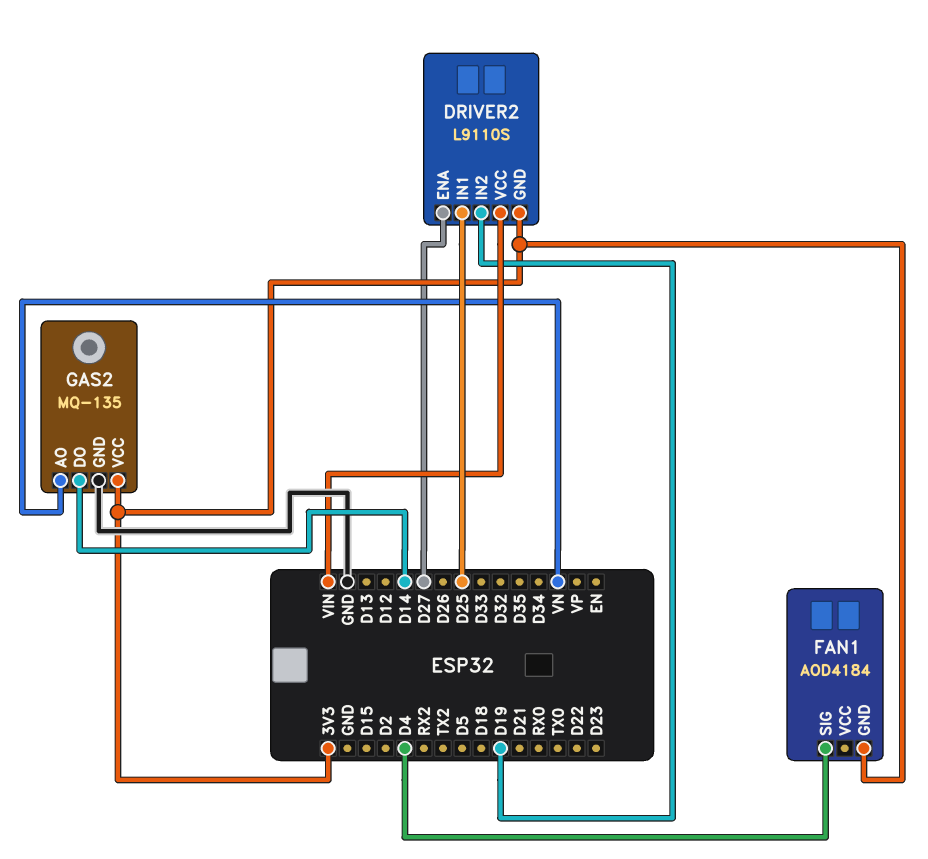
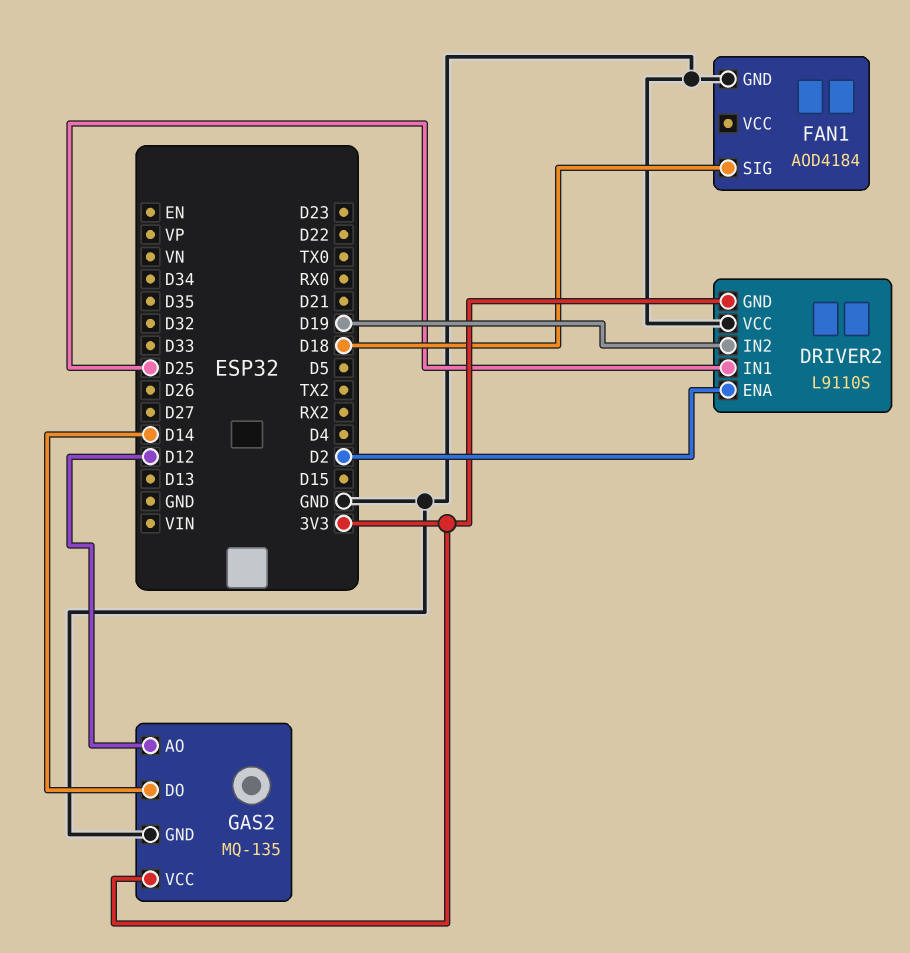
DRIVER2 pin ENA: D27 -> D2
DRIVER2 pin VCC: VIN -> GND
FAN1 pin GND: 3V3 -> GND
FAN1 pin SIG: D4 -> D18
GAS2 pin AO: VN -> D12

